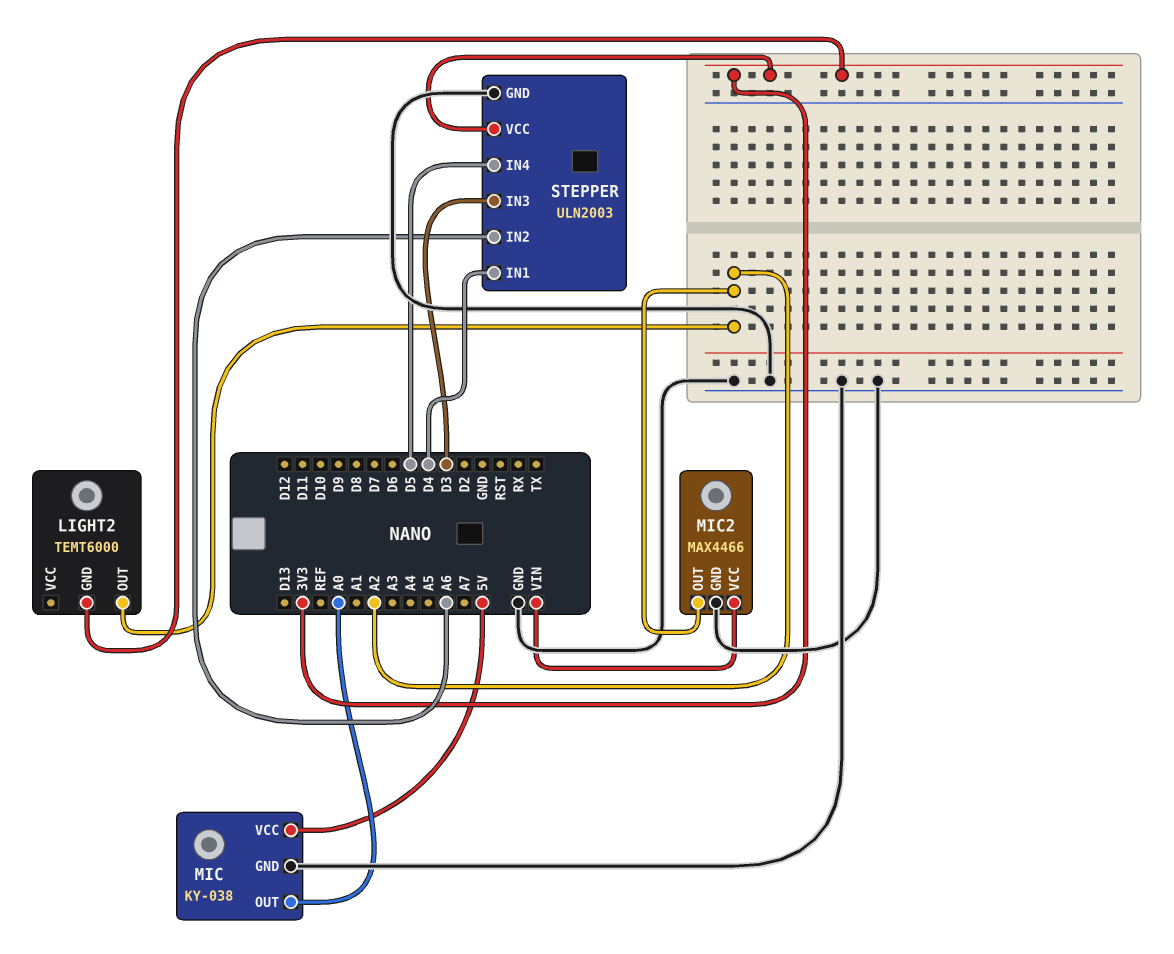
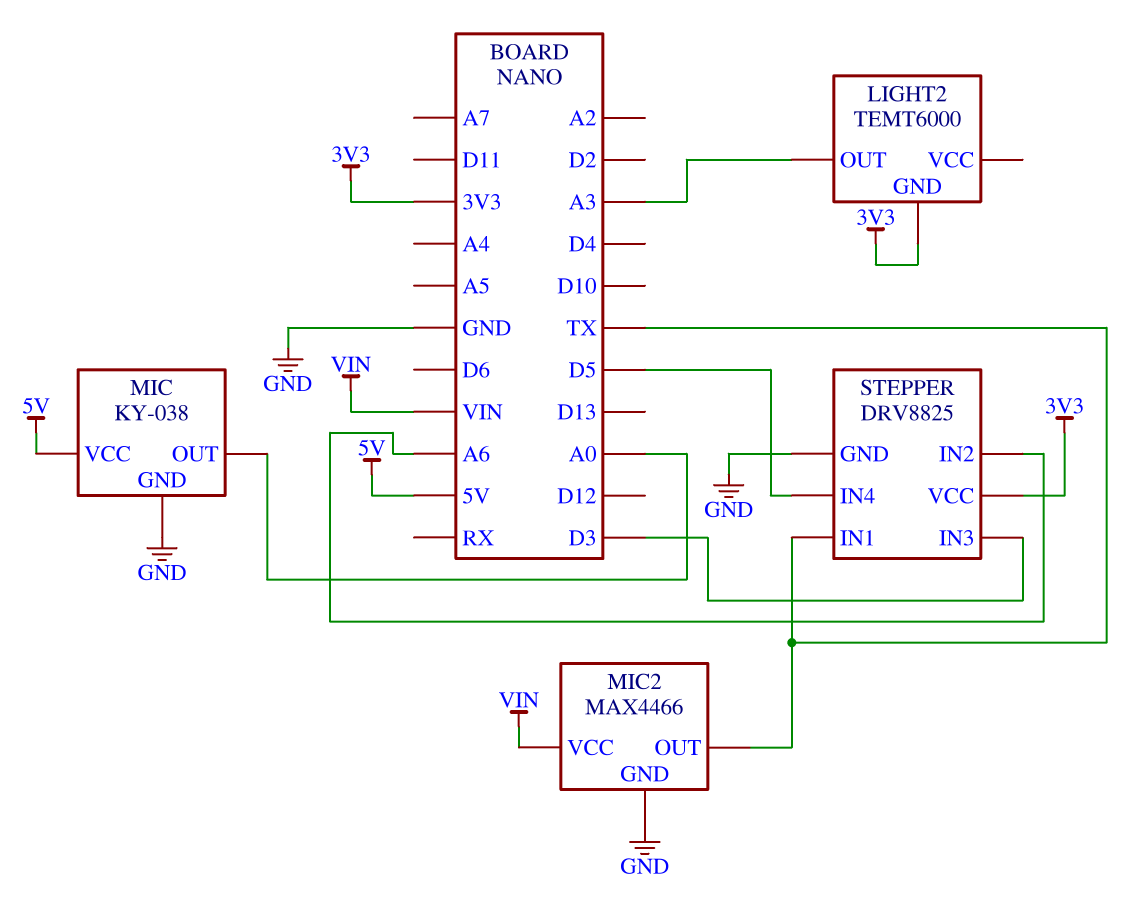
LIGHT2 pin OUT: A2 -> A3
MIC2 pin OUT: A2 -> TX
STEPPER: ULN2003 -> DRV8825
STEPPER pin IN1: D4 -> TX

